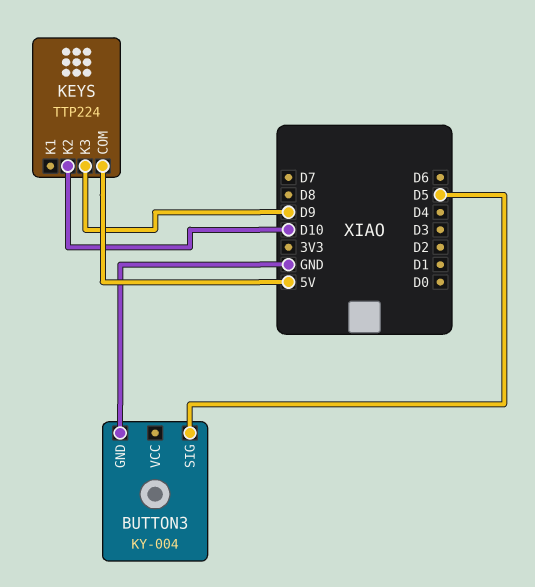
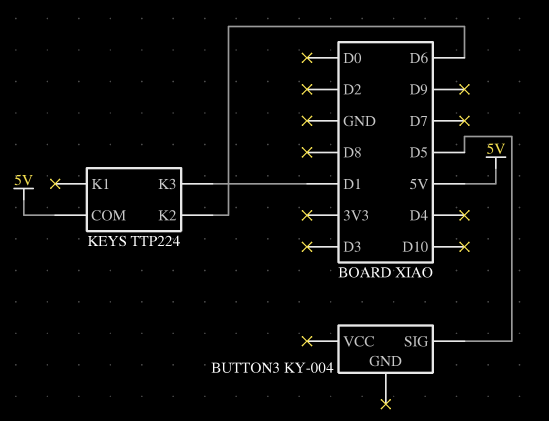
BUTTON3 pin GND: GND -> none
KEYS pin K2: D10 -> D6
KEYS pin K3: D9 -> D1

